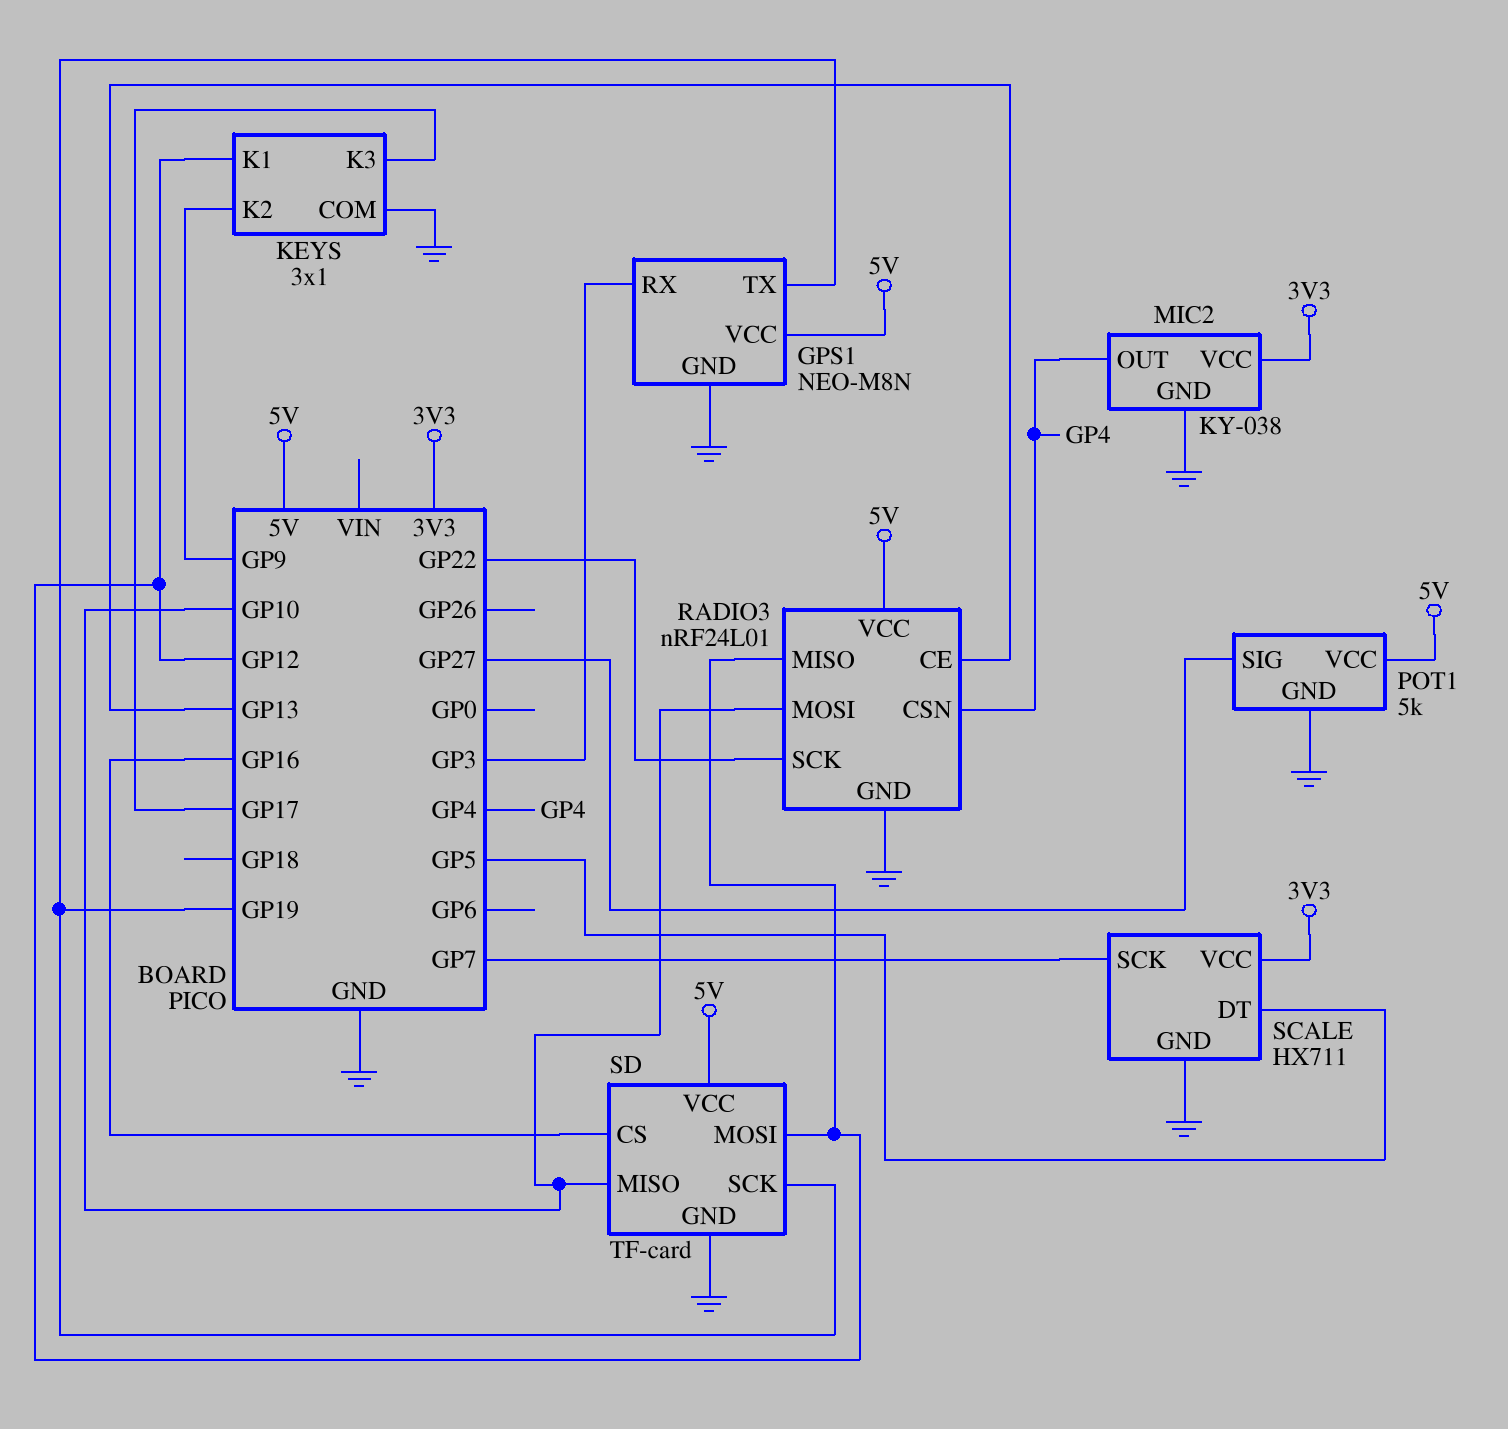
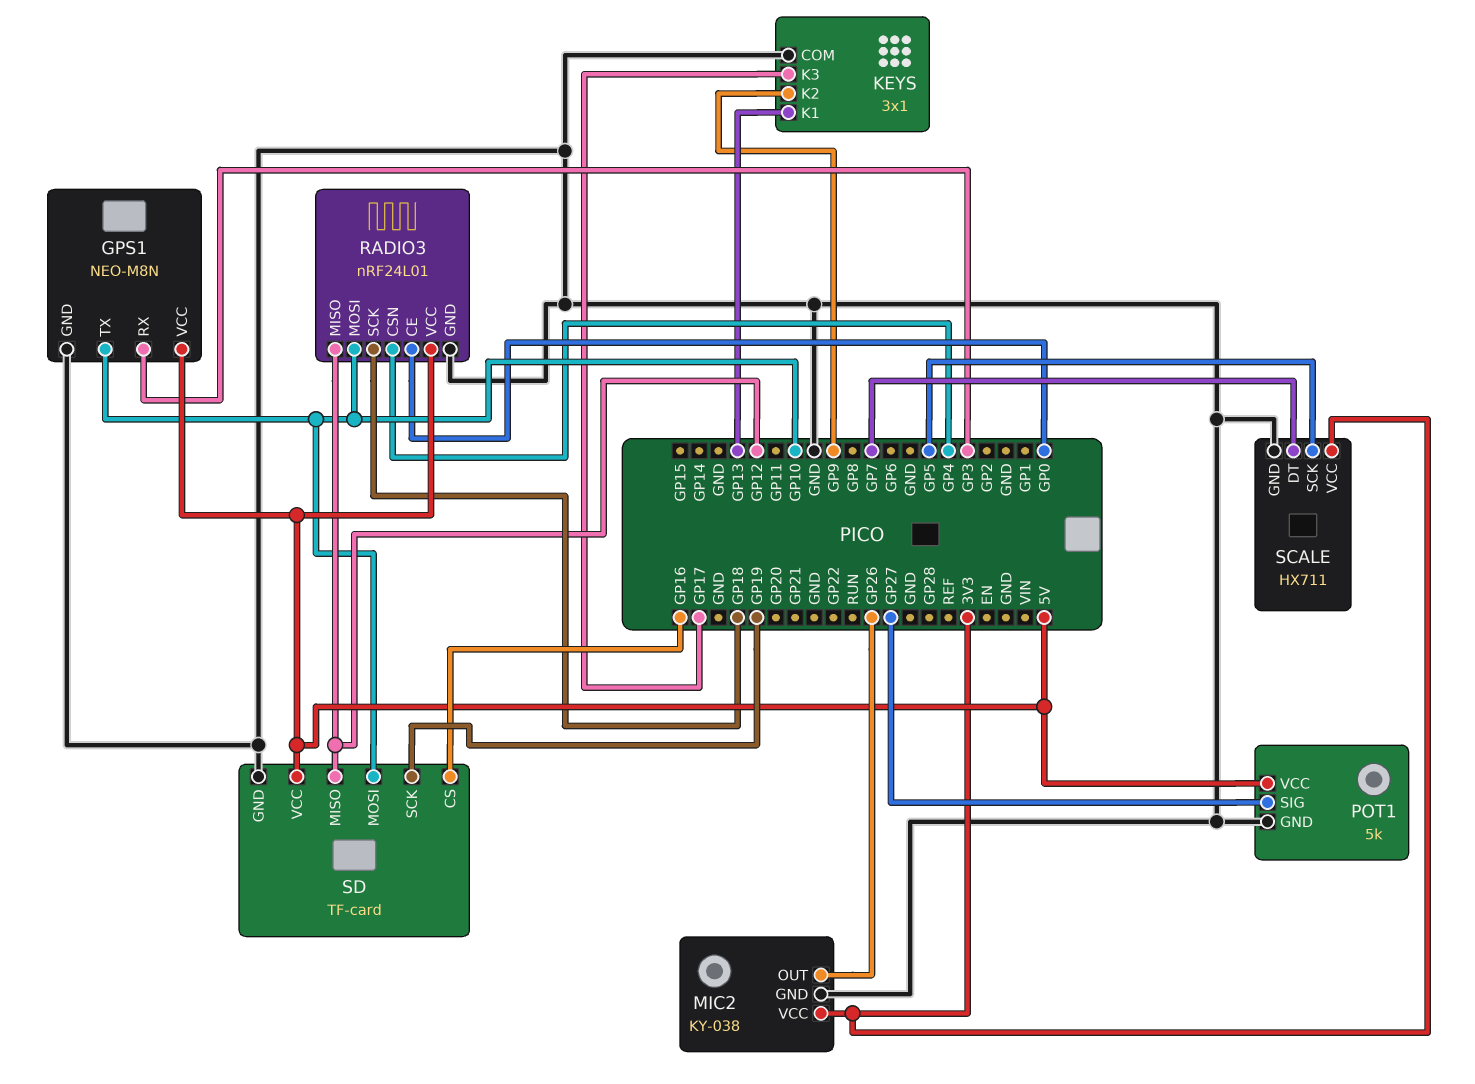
GPS1 pin TX: GP19 -> GP10
KEYS pin K1: GP12 -> GP13
MIC2 pin OUT: GP4 -> GP26
RADIO3 pin CE: GP13 -> GP0
RADIO3 pin SCK: GP22 -> GP18
SCALE pin DT: GP5 -> GP7
SCALE pin SCK: GP7 -> GP5
SD pin MISO: GP10 -> GP12
SD pin MOSI: GP12 -> GP10

